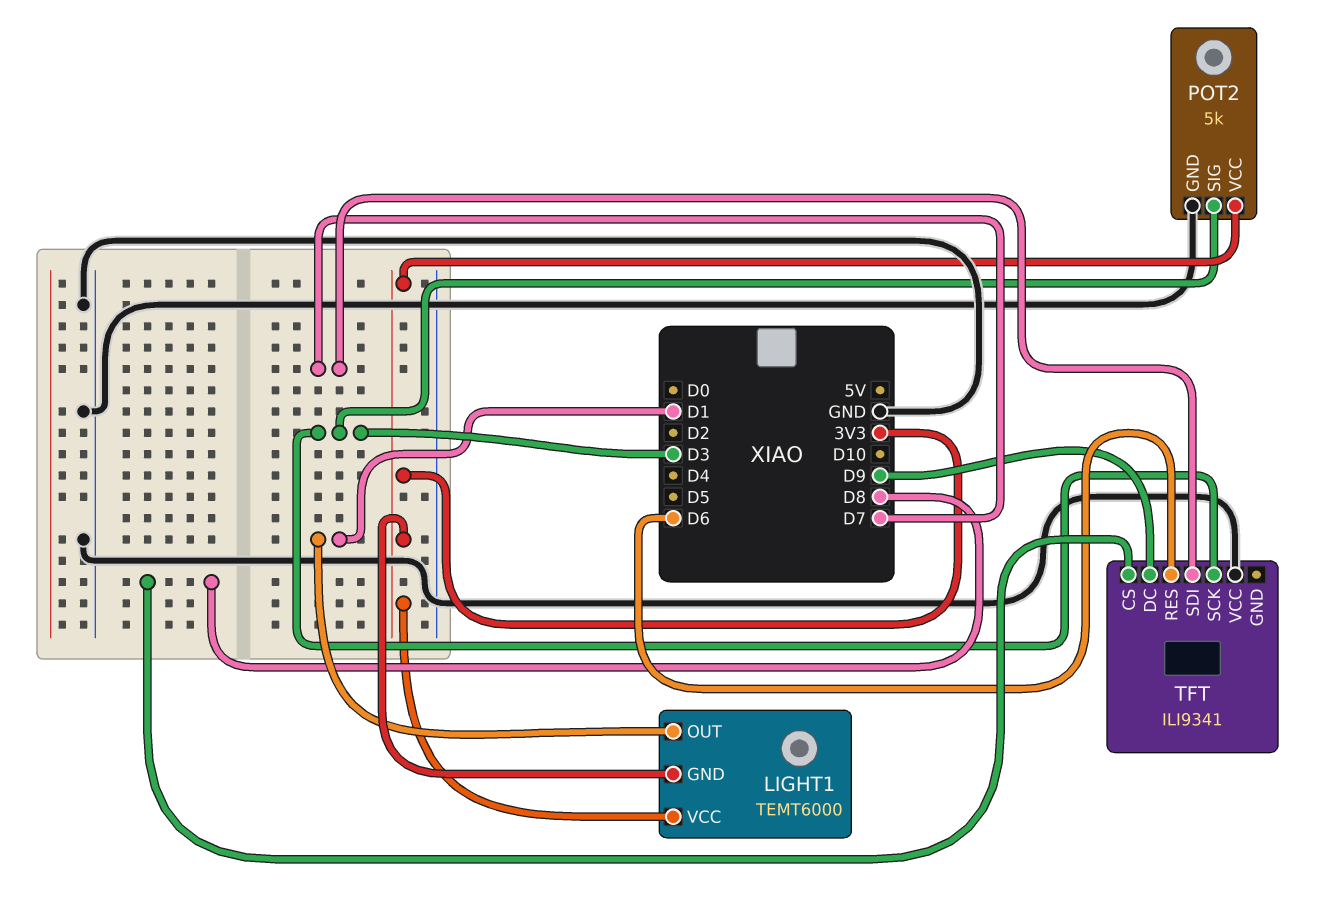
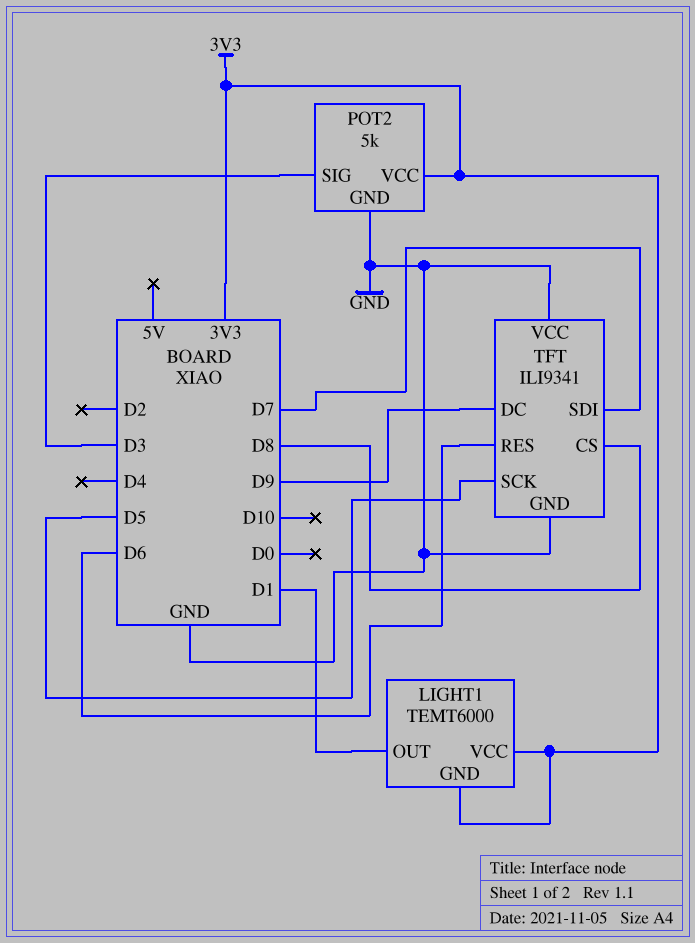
TFT pin GND: none -> GND
TFT pin SCK: D3 -> D5

